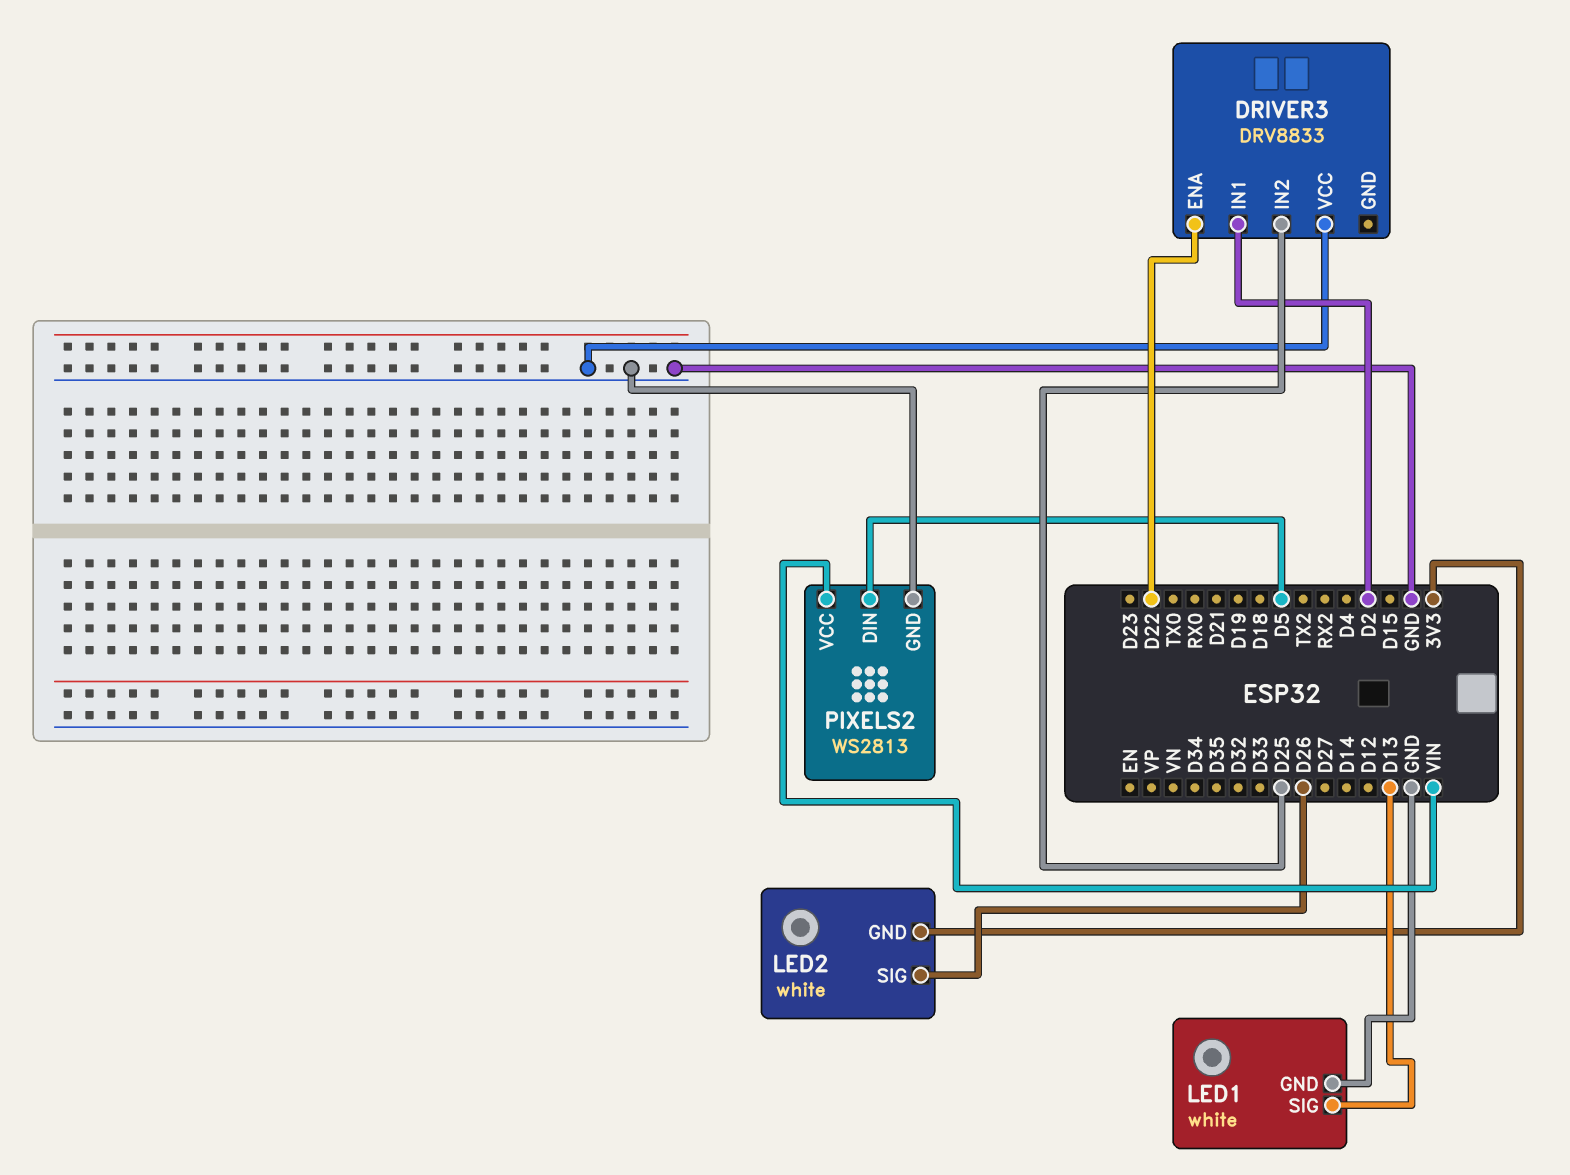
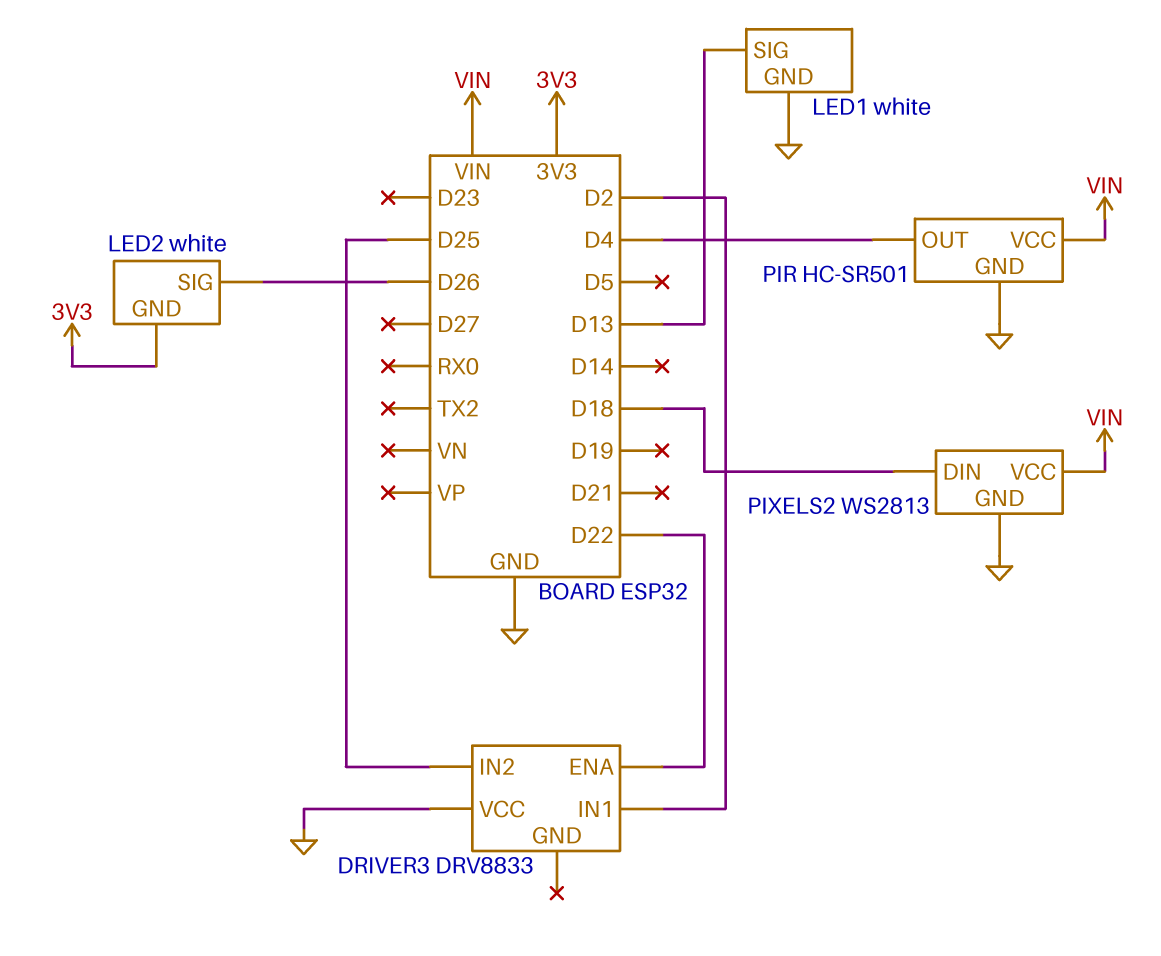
PIR: none -> HC-SR501
PIR pin GND: none -> GND
PIR pin OUT: none -> D4
PIR pin VCC: none -> VIN
PIXELS2 pin DIN: D5 -> D18

